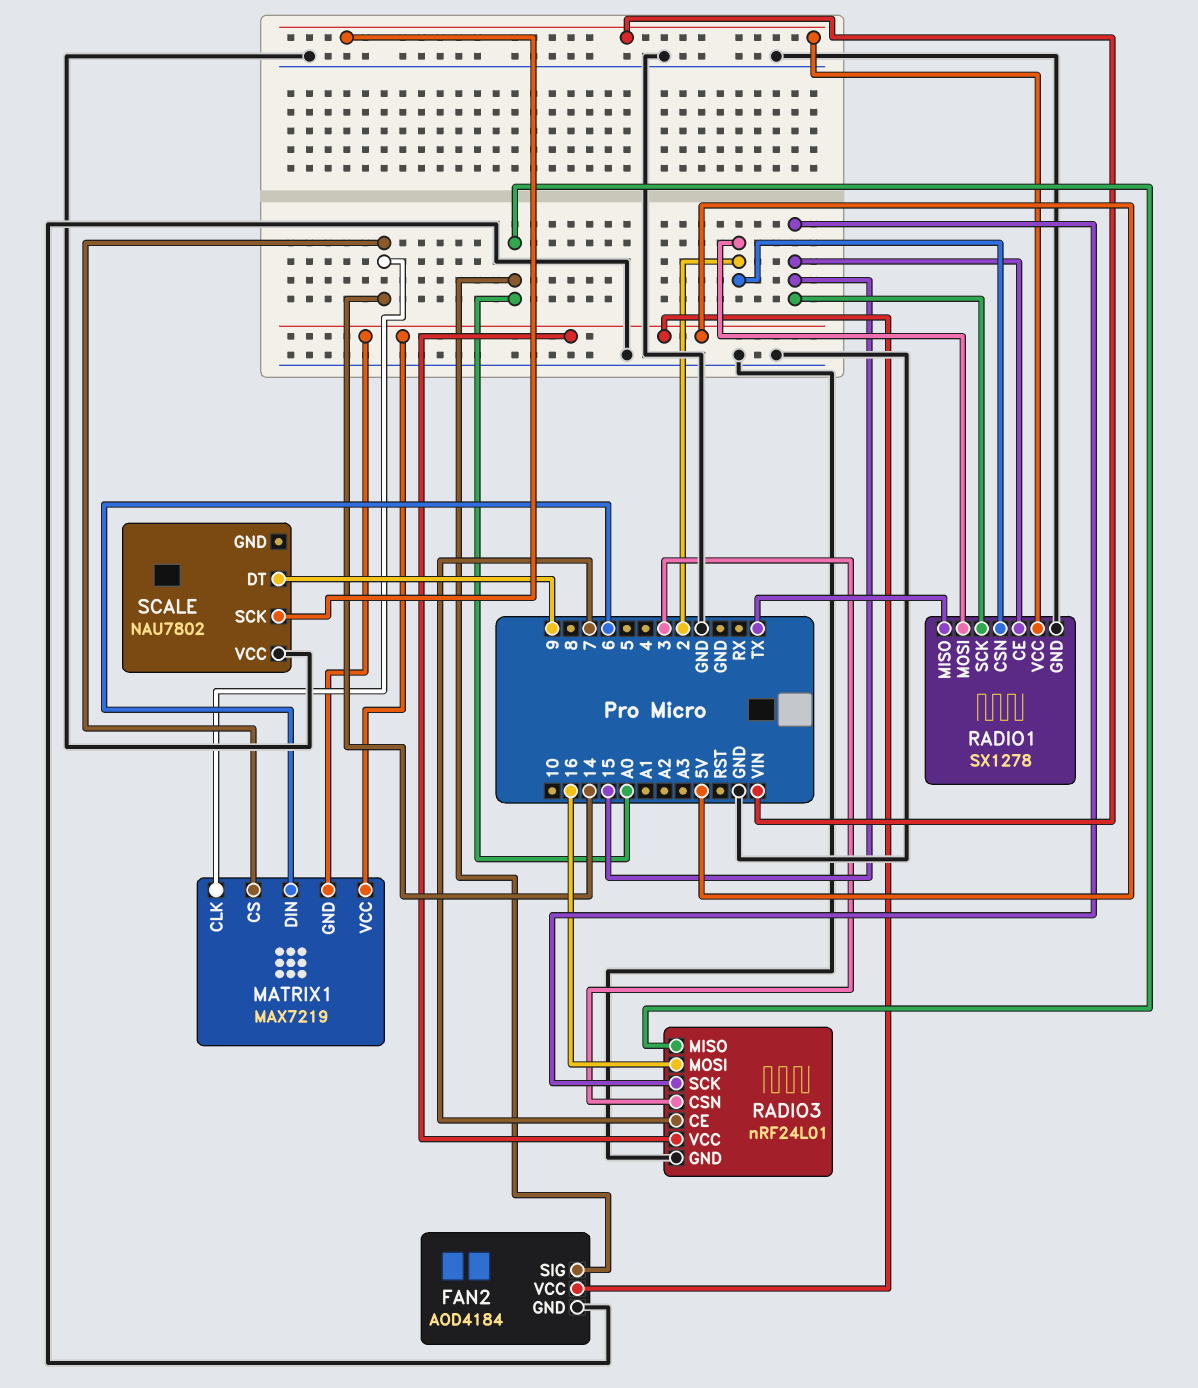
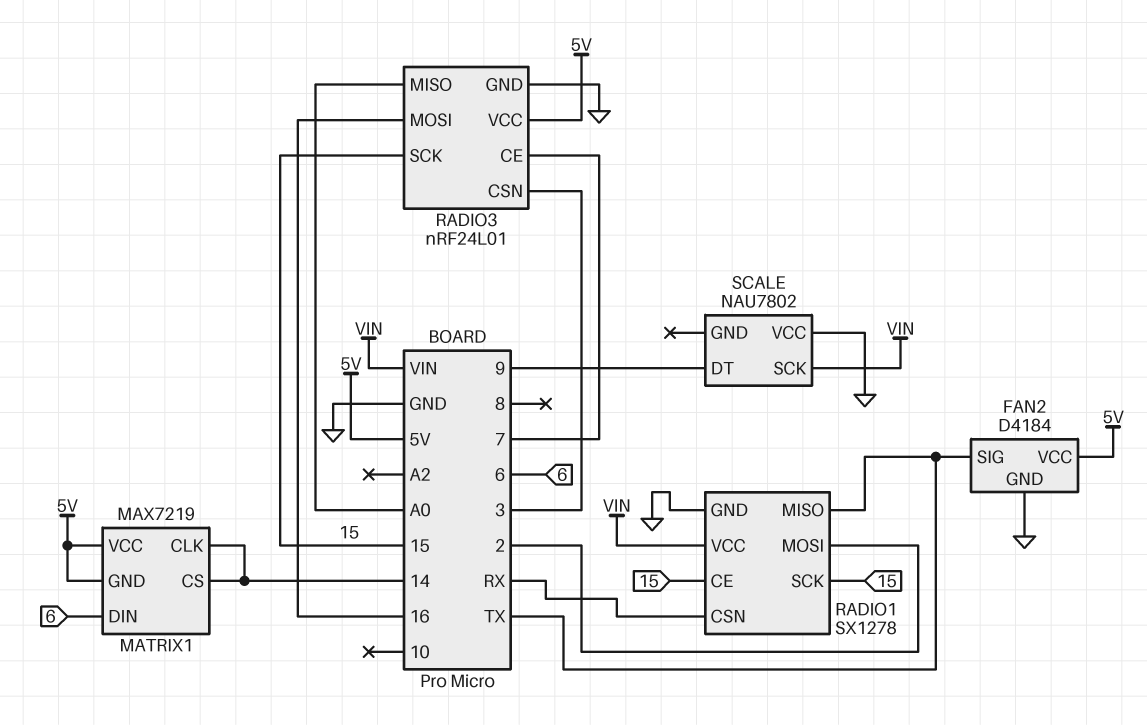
FAN2: AOD4184 -> D4184
FAN2 pin SIG: A0 -> TX
RADIO1 pin CSN: 2 -> RX

